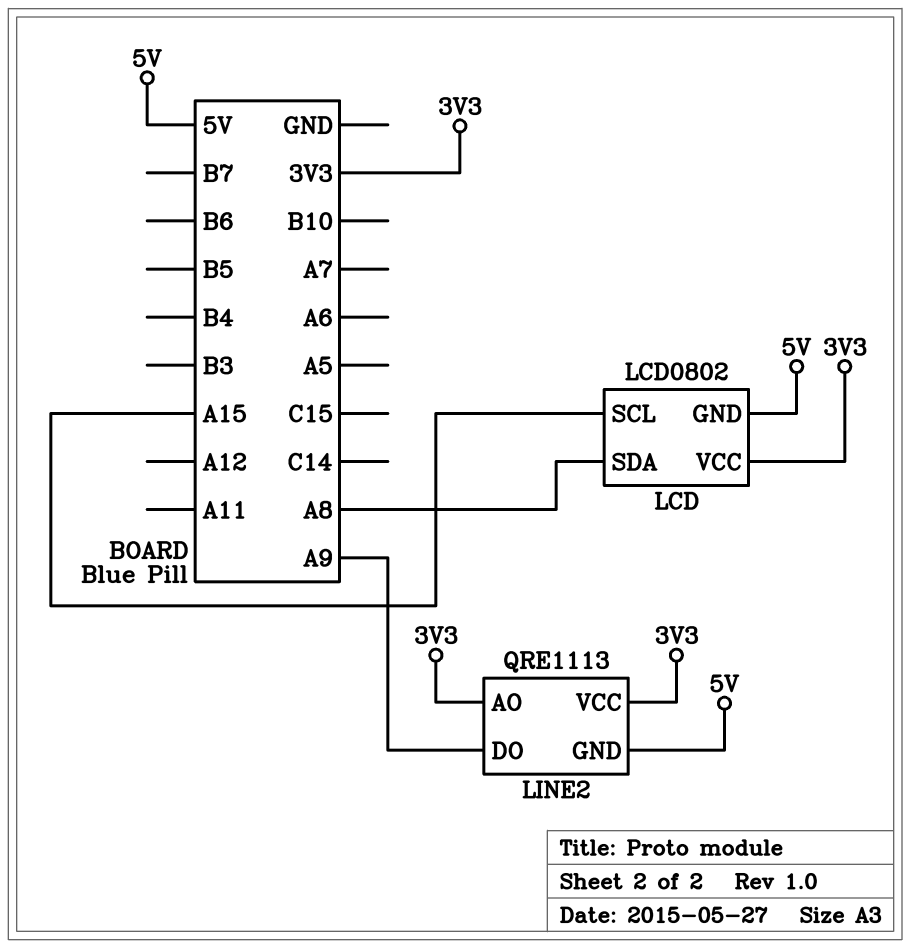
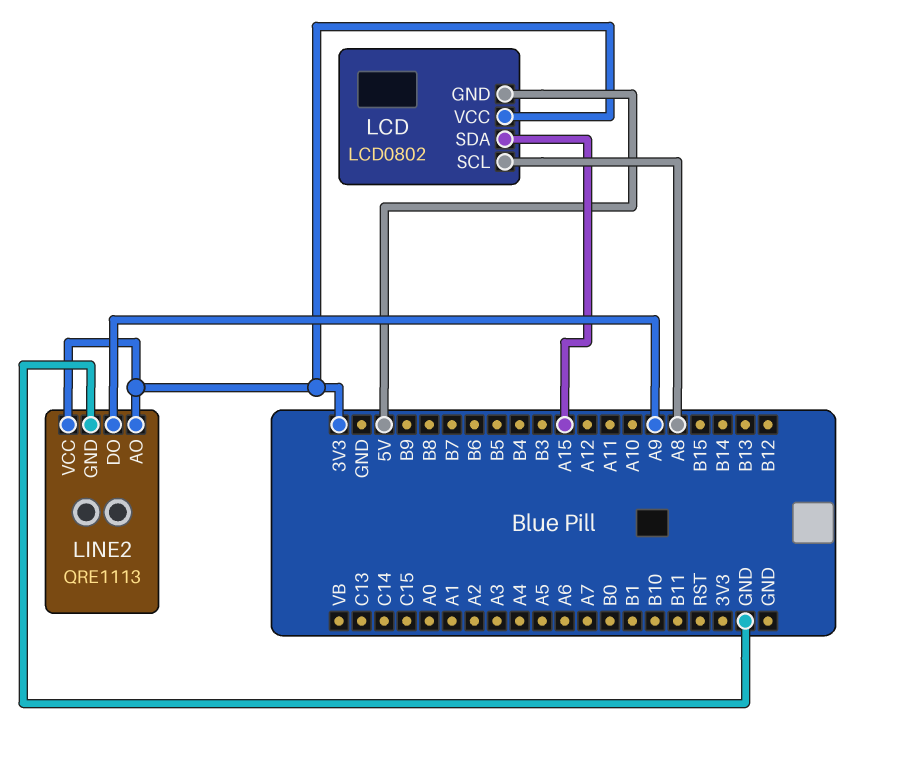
LCD pin SCL: A15 -> A8
LCD pin SDA: A8 -> A15
LINE2 pin GND: 5V -> GND

